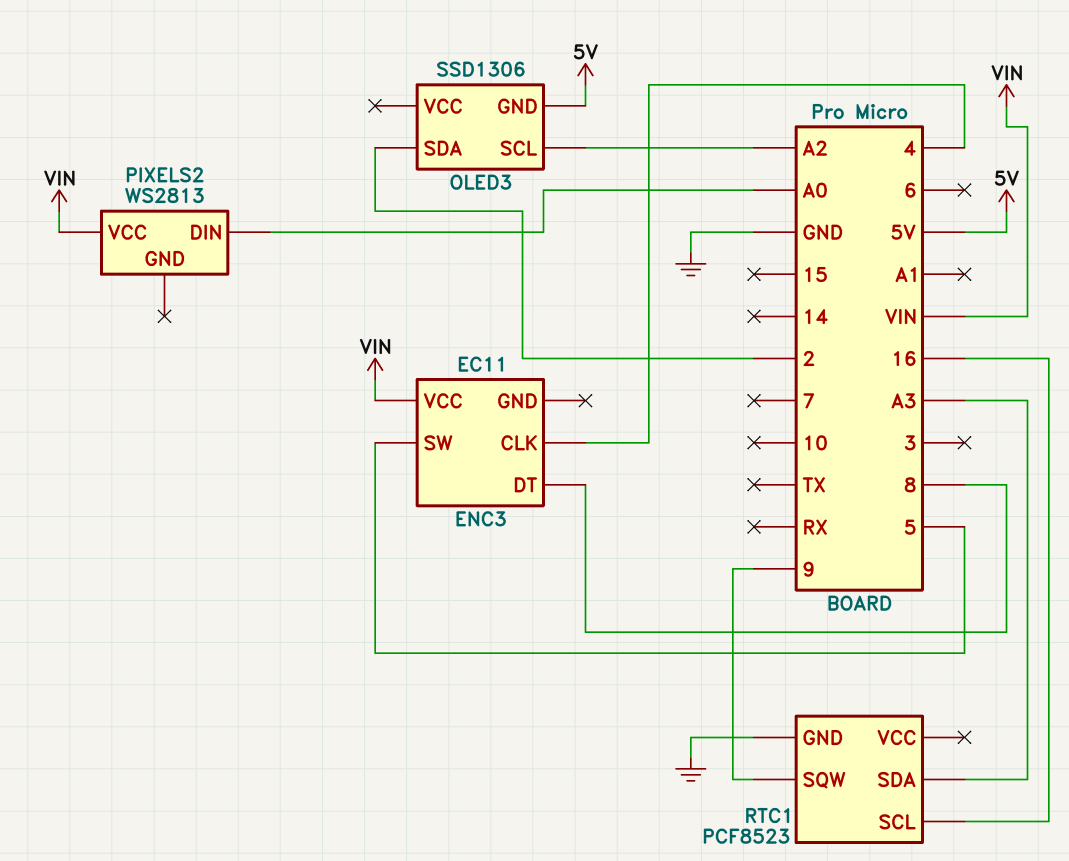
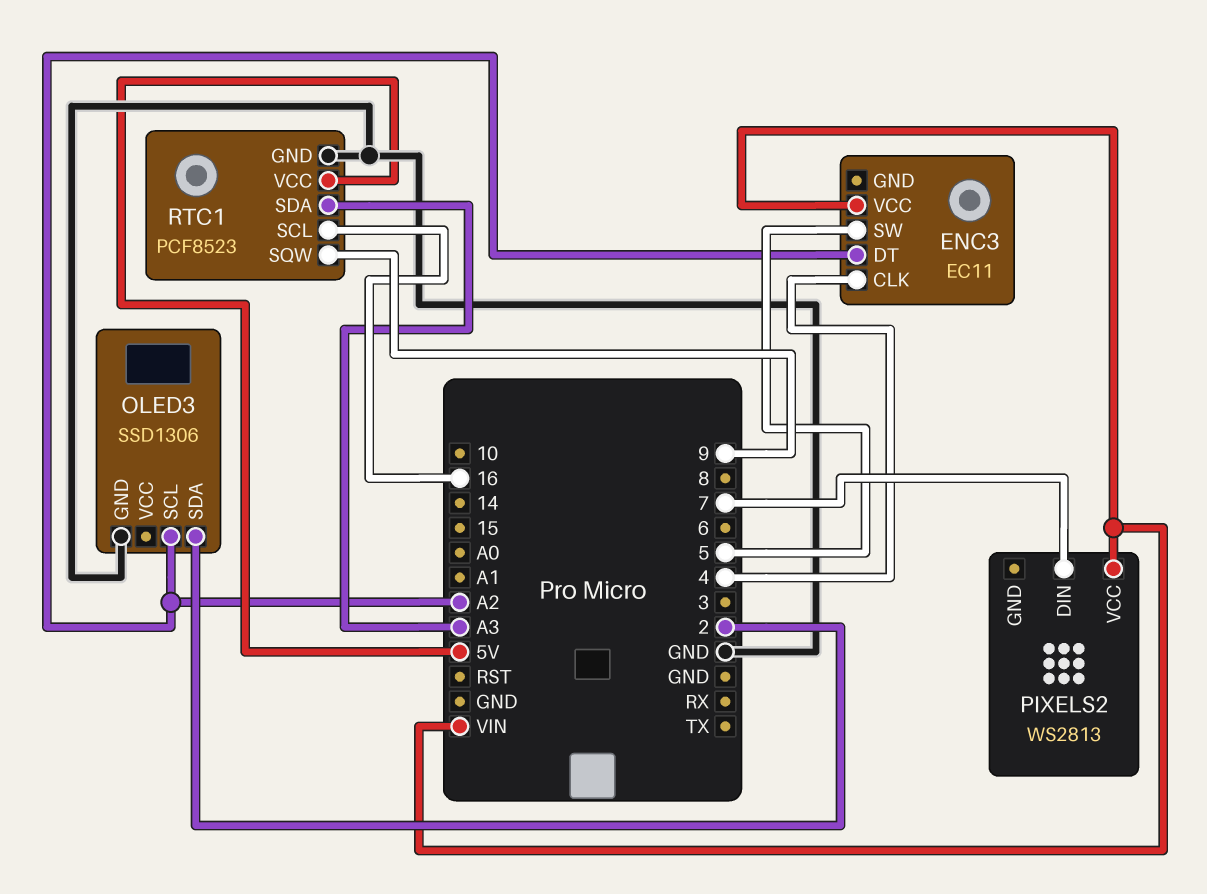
ENC3 pin DT: 8 -> A2
OLED3 pin GND: 5V -> GND
PIXELS2 pin DIN: A0 -> 7
RTC1 pin VCC: none -> 5V

